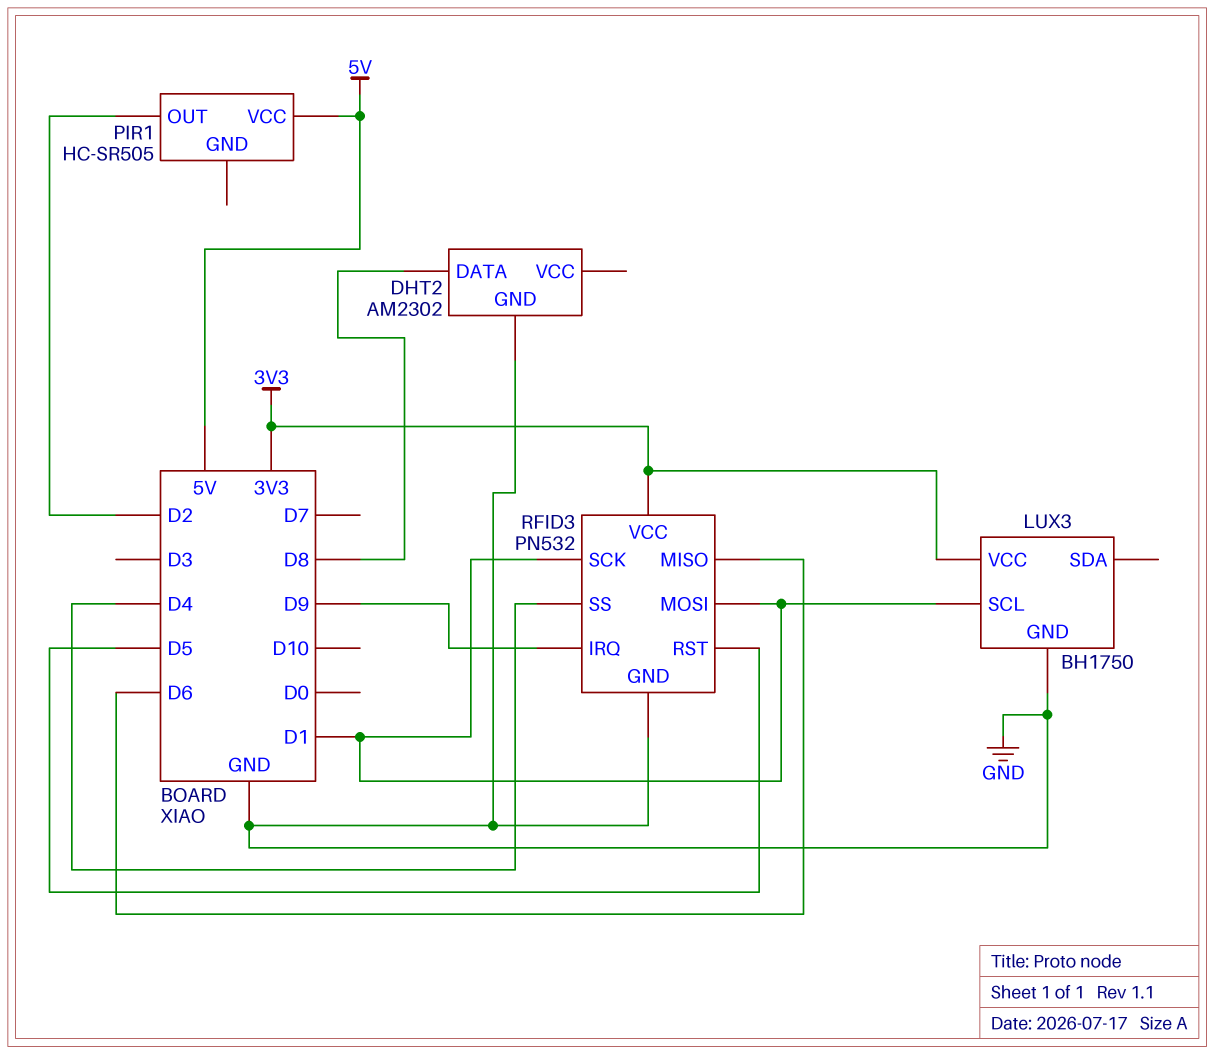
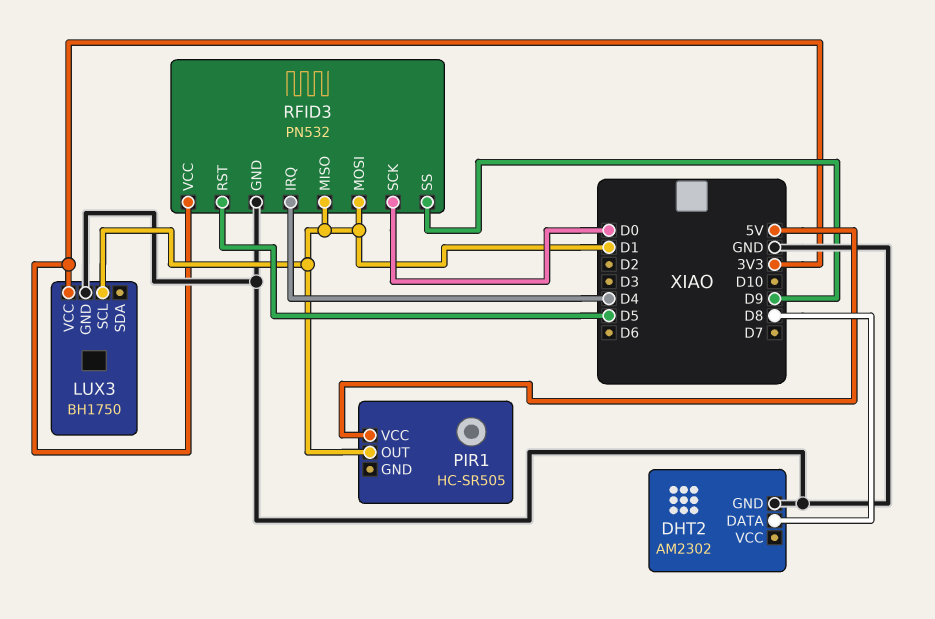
PIR1 pin OUT: D2 -> D1
RFID3 pin IRQ: D9 -> D4
RFID3 pin MISO: D6 -> D1
RFID3 pin SCK: D1 -> D0
RFID3 pin SS: D4 -> D9

